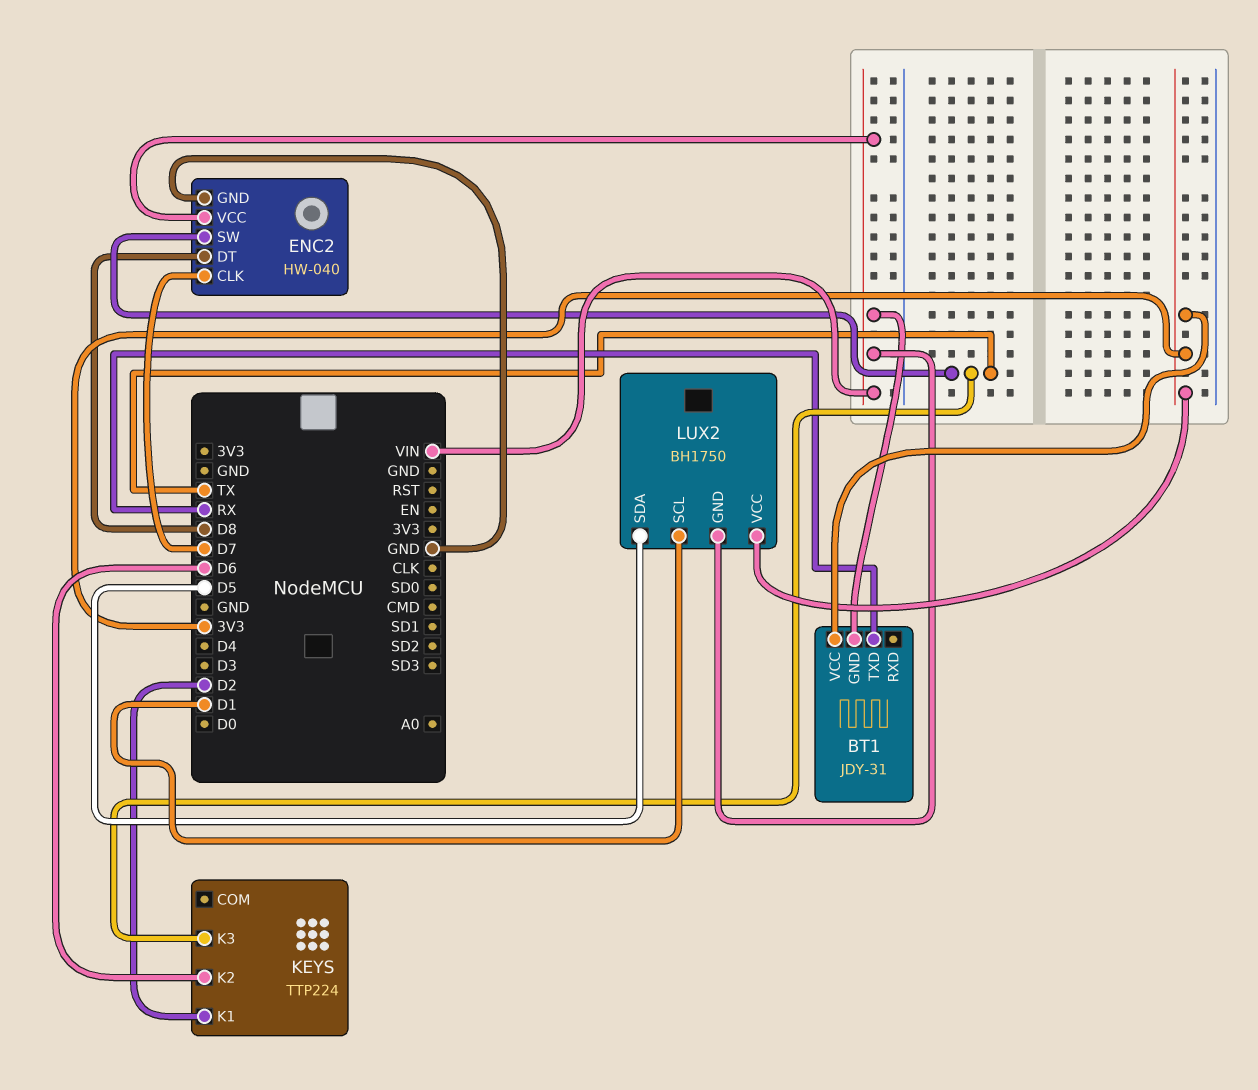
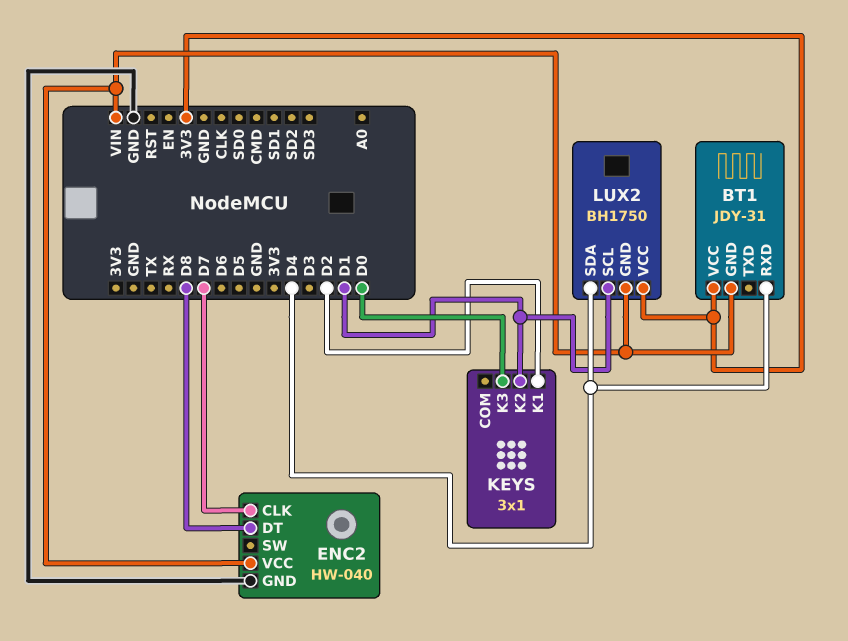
BT1 pin RXD: none -> D4
BT1 pin TXD: RX -> none
ENC2 pin SW: TX -> none
KEYS: TTP224 -> 3x1
KEYS pin K2: D6 -> D1
KEYS pin K3: TX -> D0
LUX2 pin SDA: D5 -> D4

